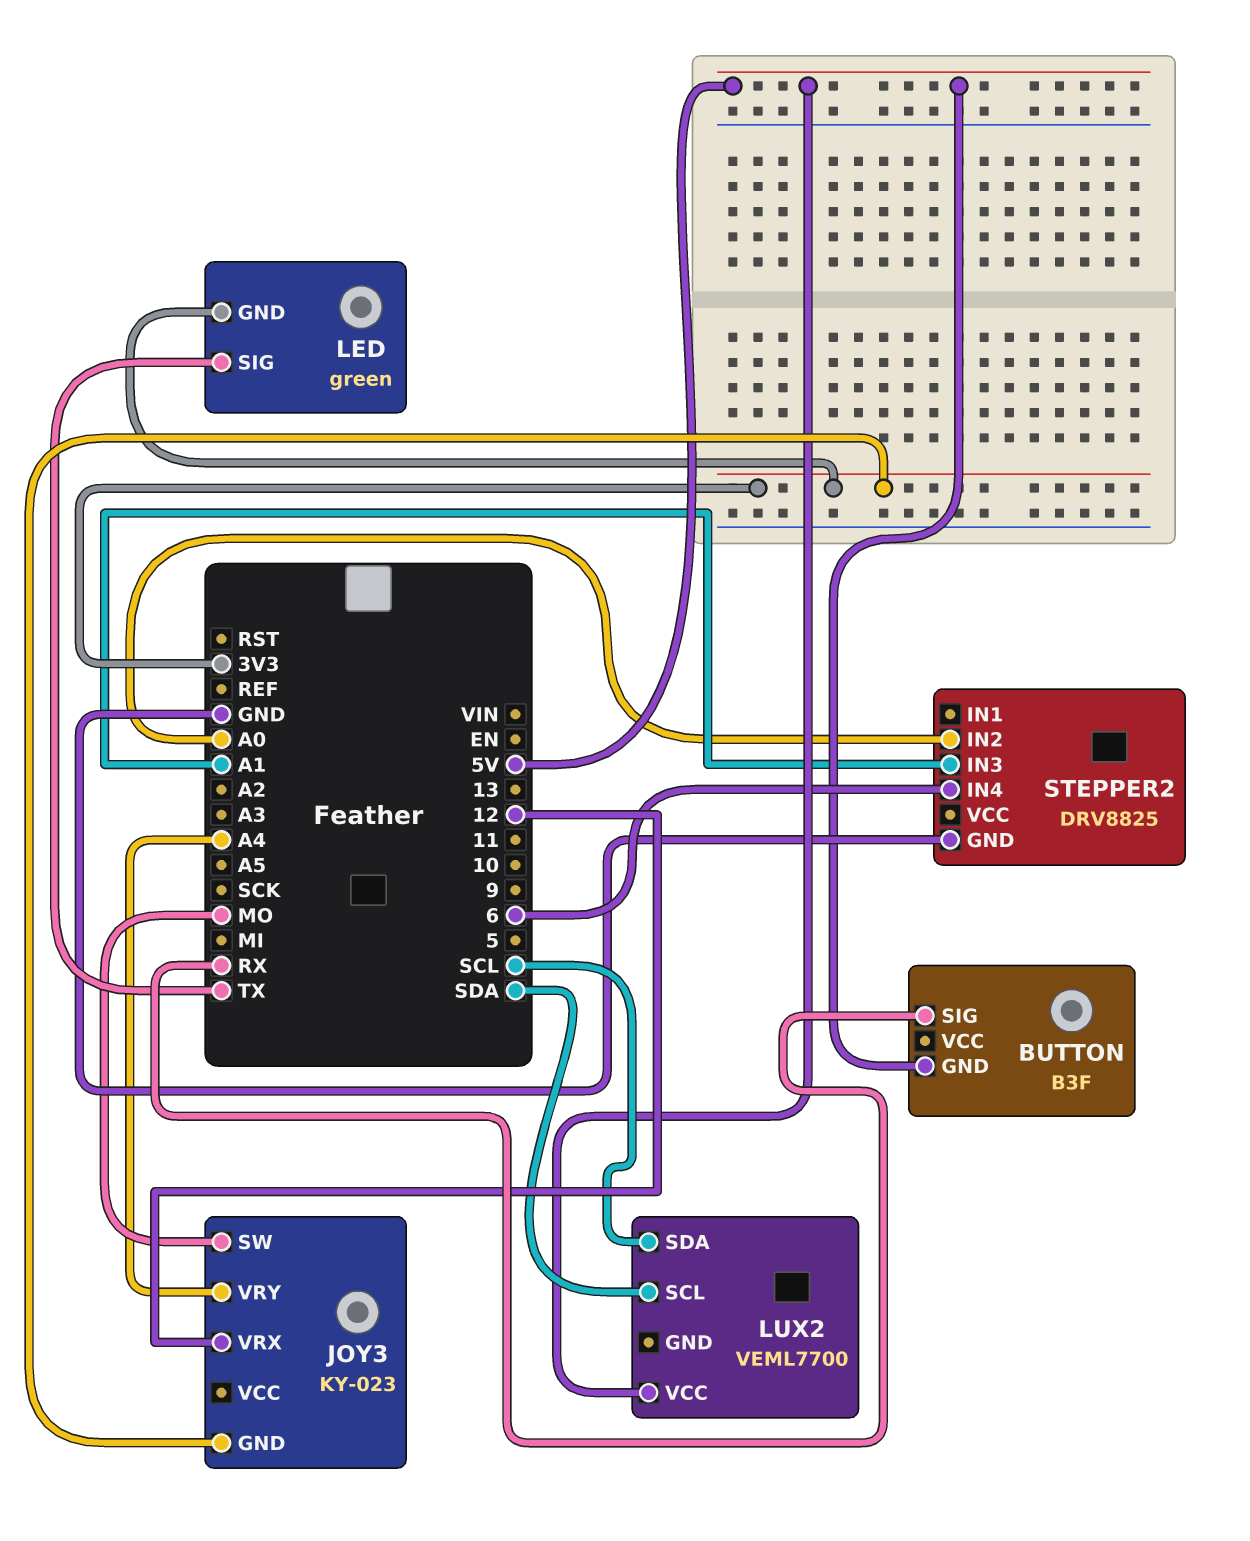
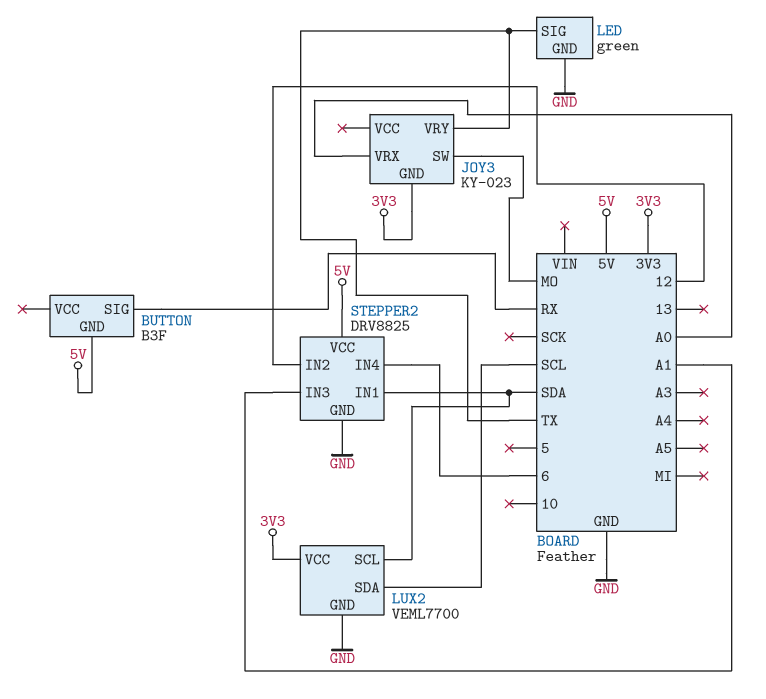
JOY3 pin VRX: 12 -> A0
JOY3 pin VRY: A4 -> TX
LED pin GND: 3V3 -> GND
LUX2 pin GND: none -> GND
LUX2 pin VCC: 5V -> 3V3
STEPPER2 pin IN1: none -> SDA
STEPPER2 pin IN2: A0 -> 12
STEPPER2 pin VCC: none -> 5V

